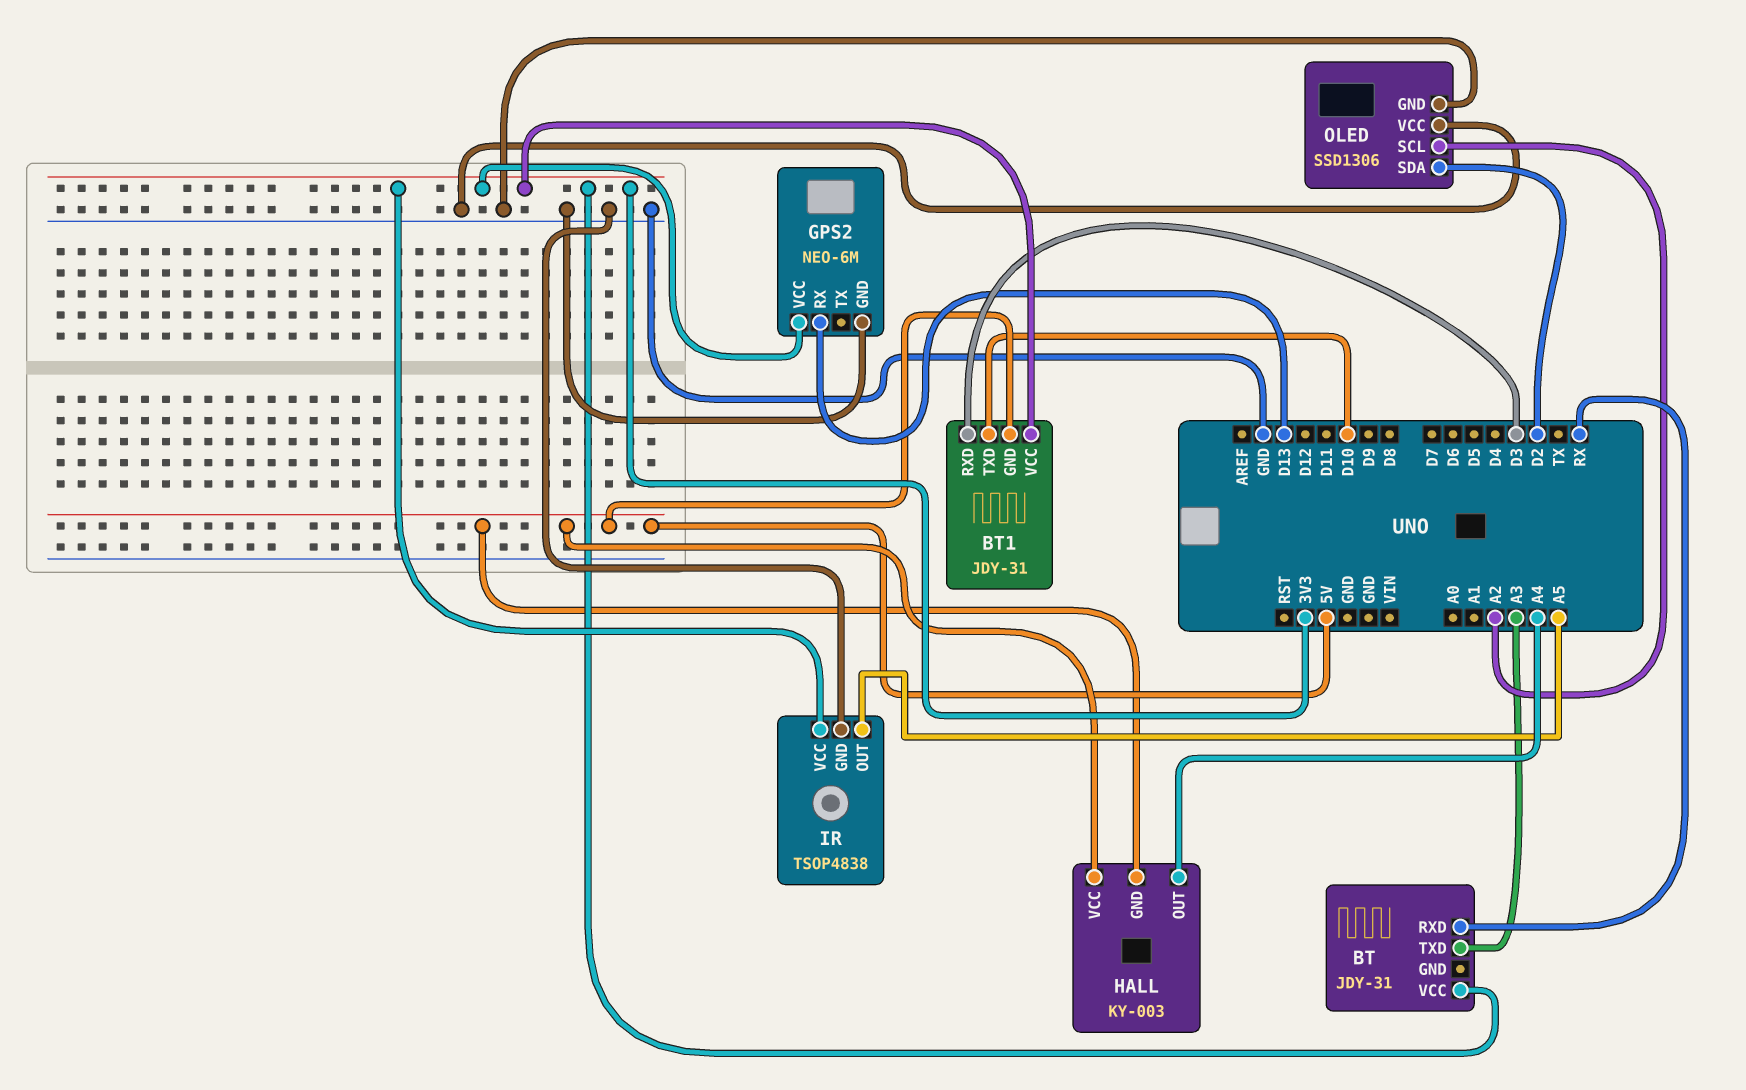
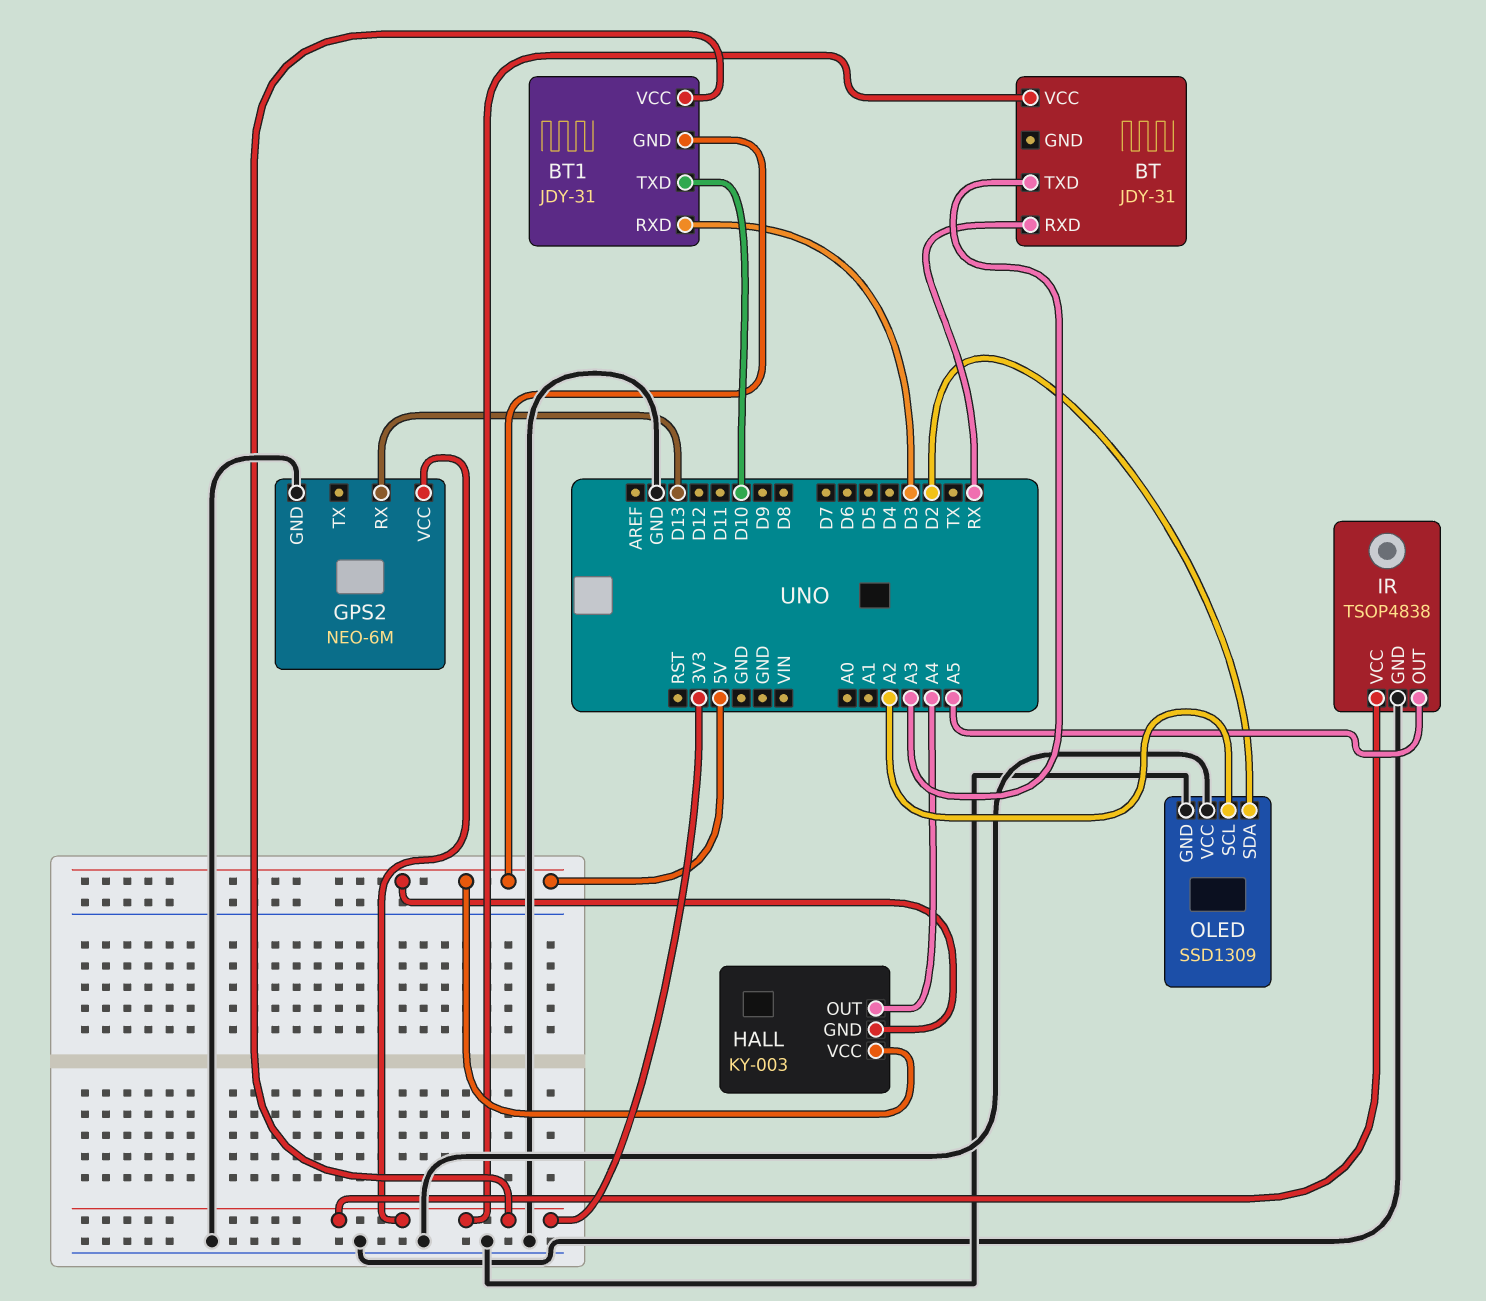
OLED: SSD1306 -> SSD1309

